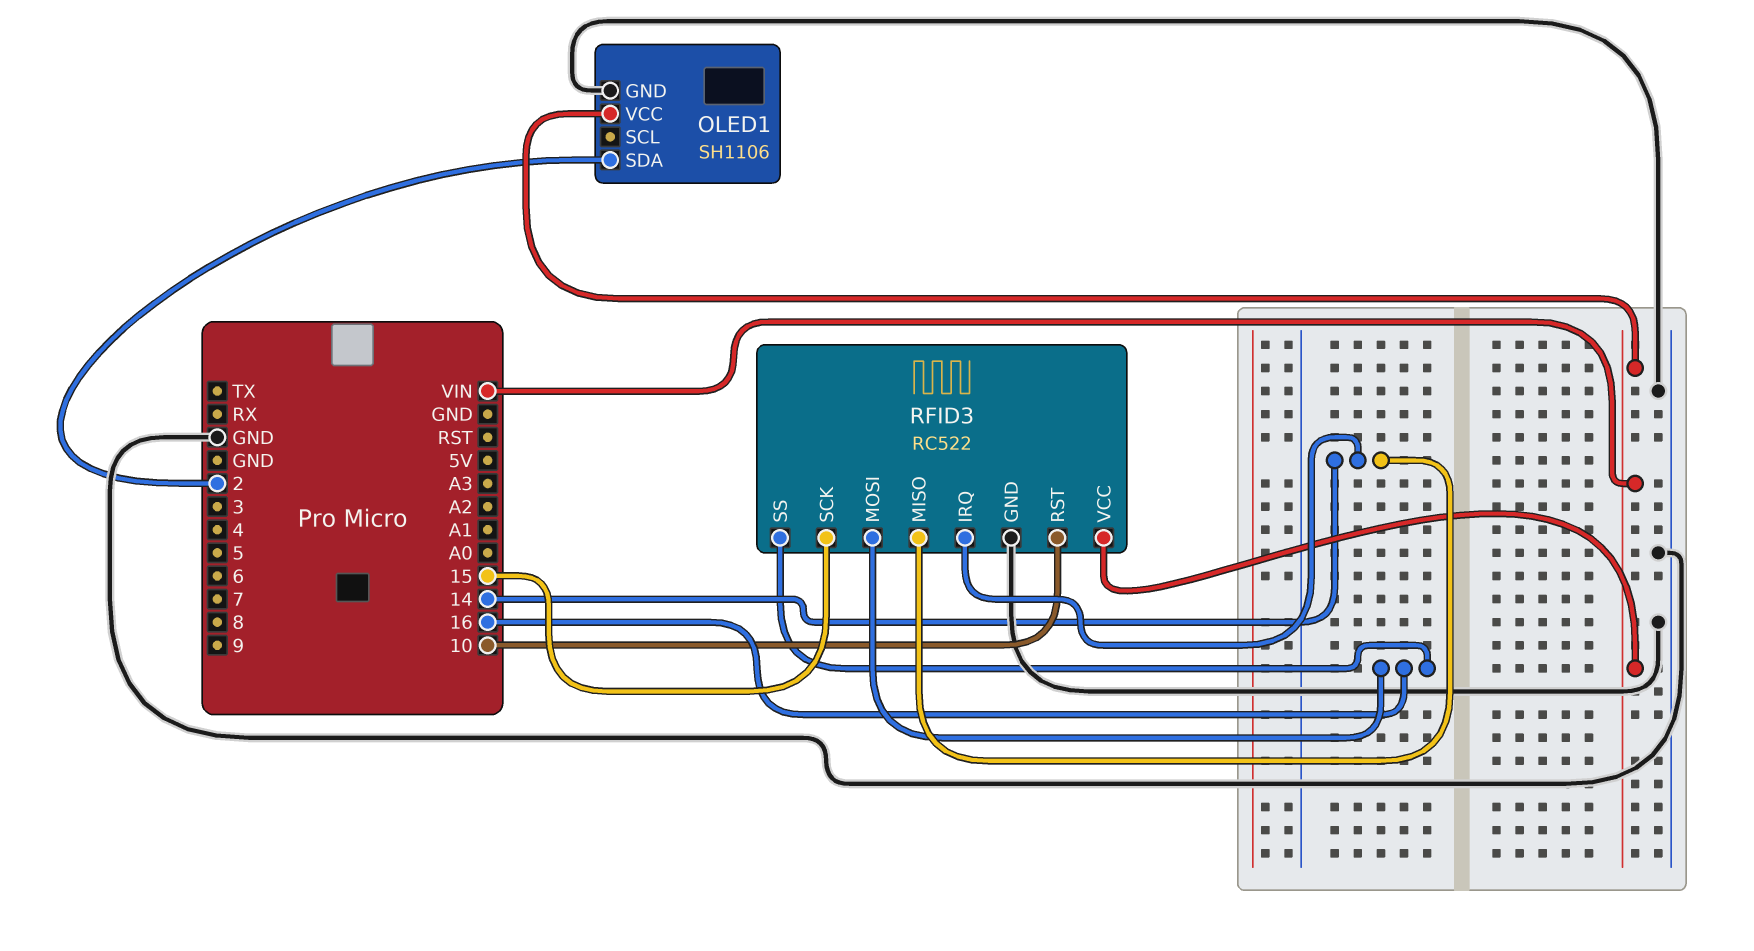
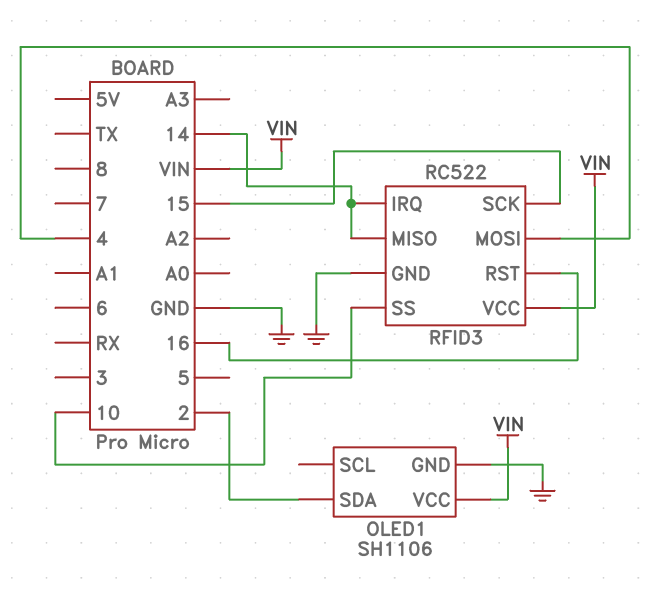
RFID3 pin MOSI: 16 -> 4
RFID3 pin RST: 10 -> 16
RFID3 pin SS: 16 -> 10

